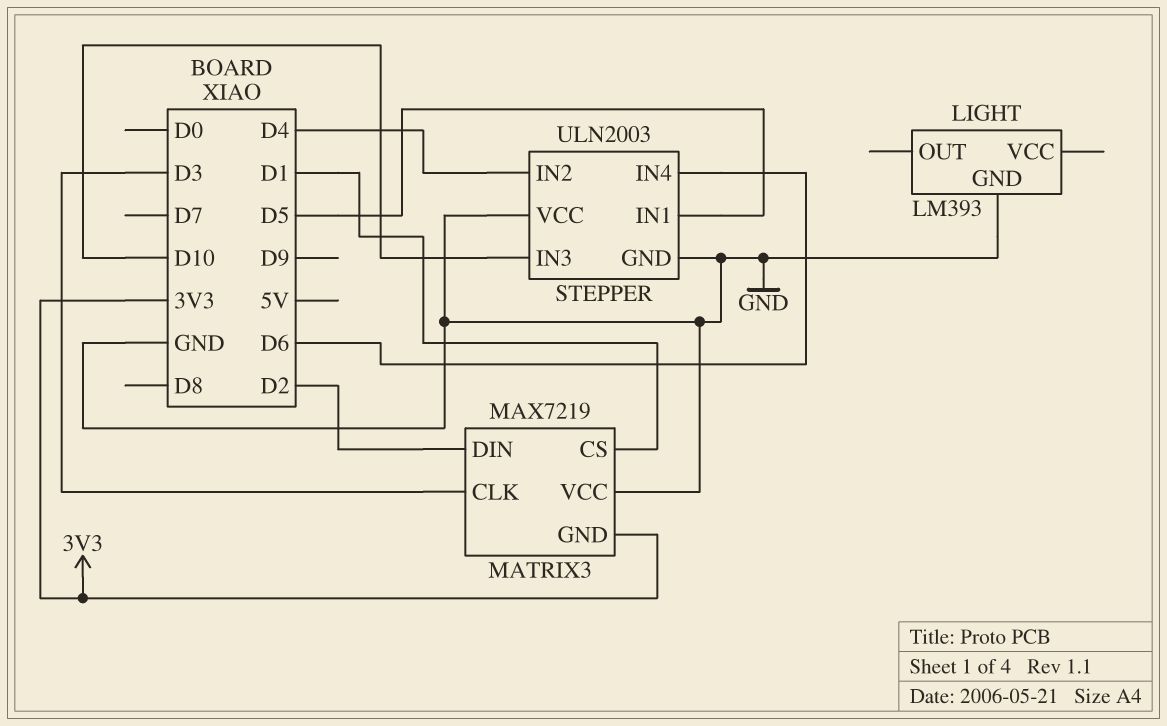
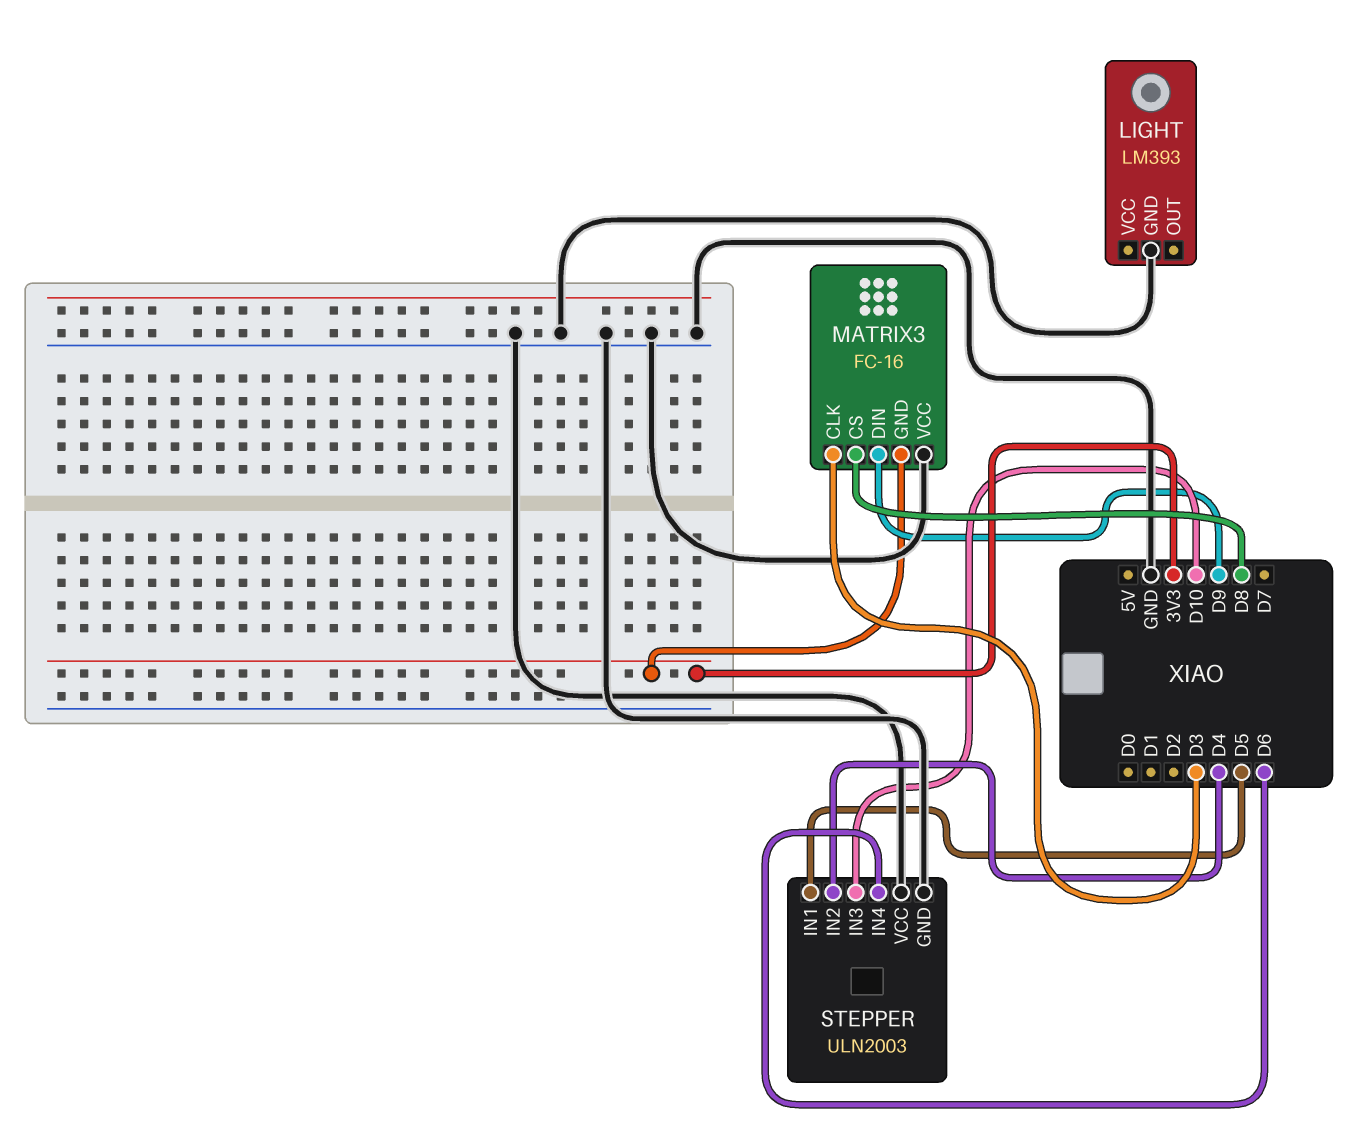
MATRIX3: MAX7219 -> FC-16
MATRIX3 pin CS: D1 -> D8
MATRIX3 pin DIN: D2 -> D9

